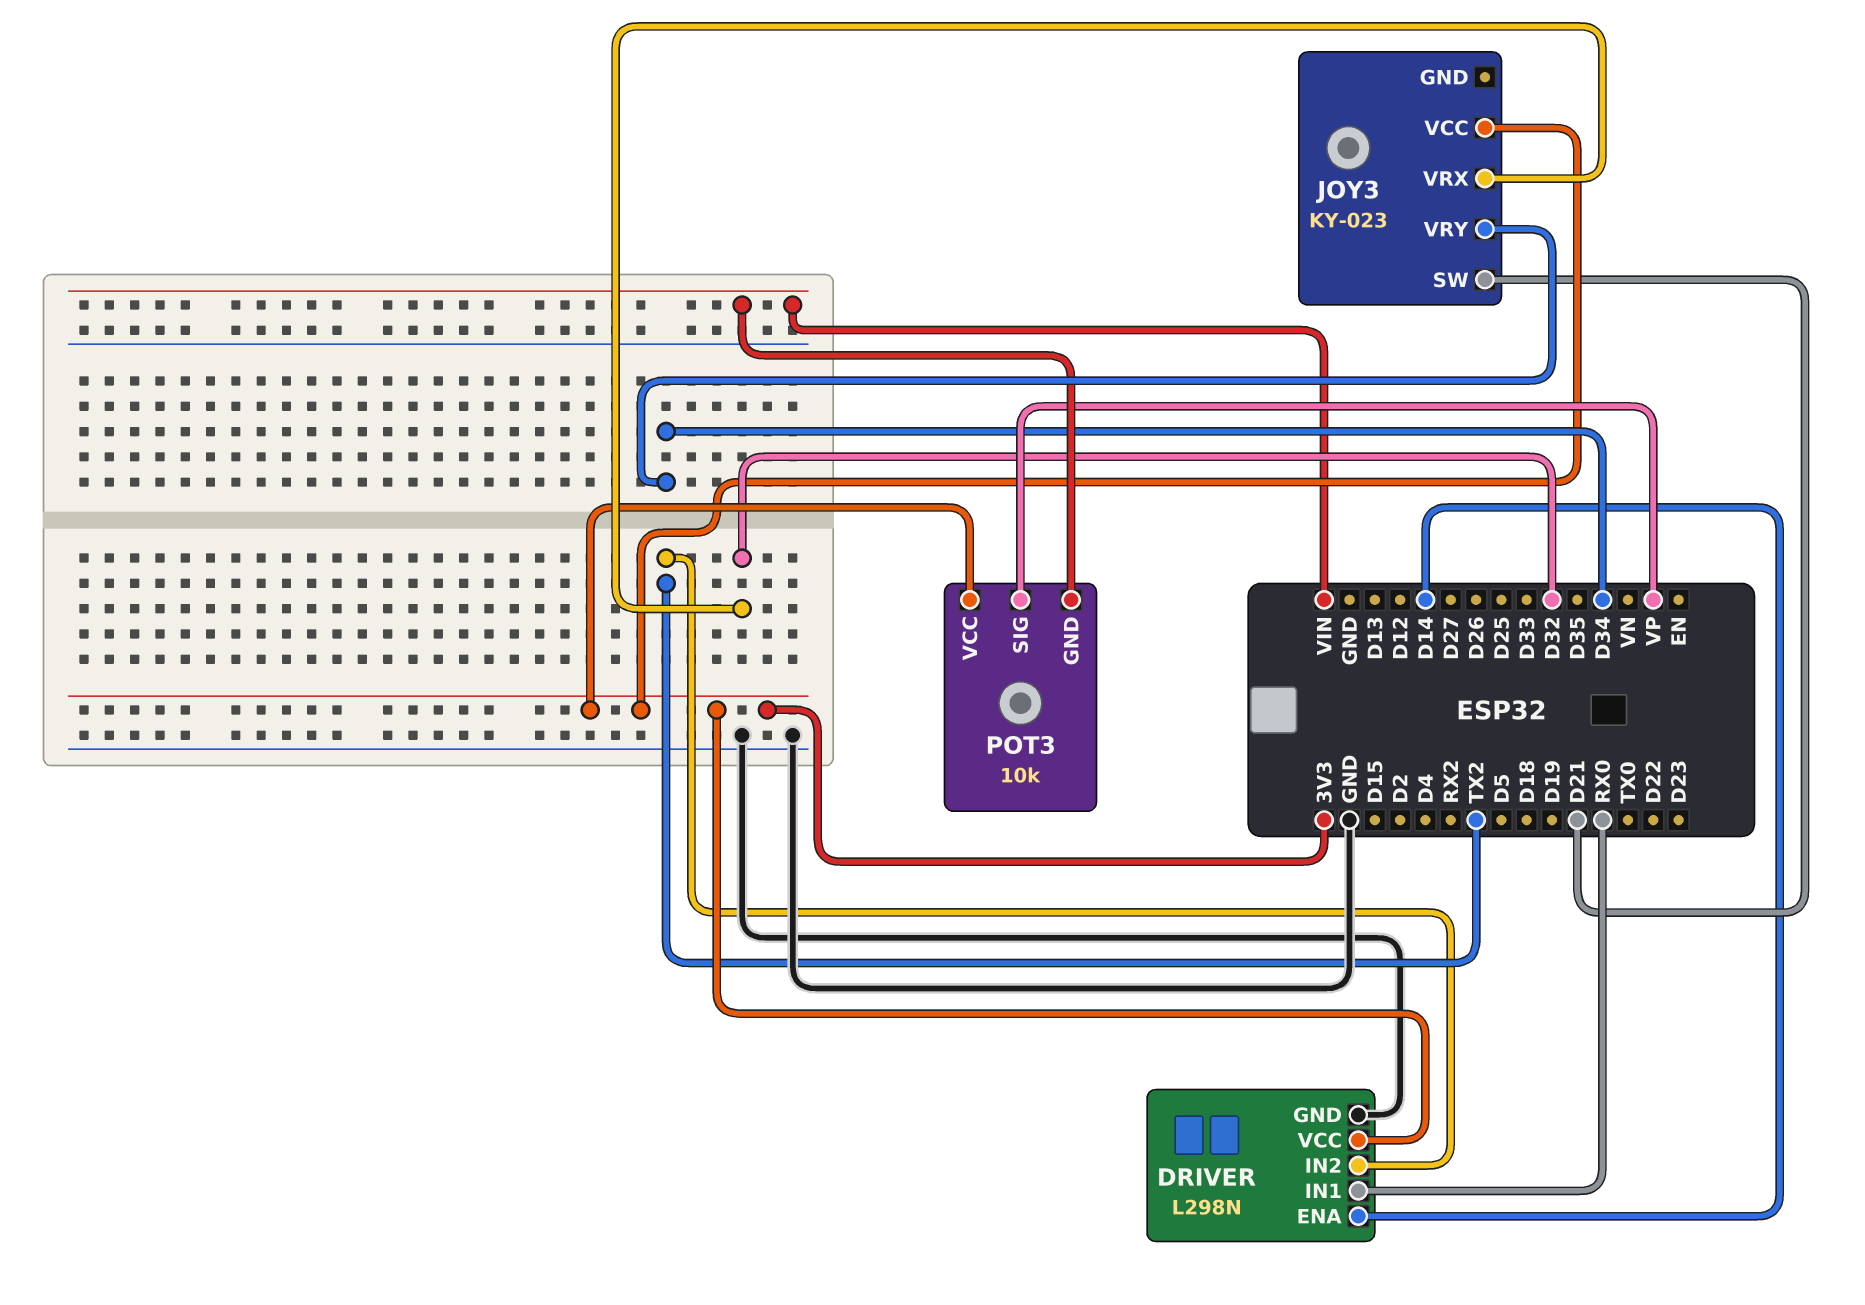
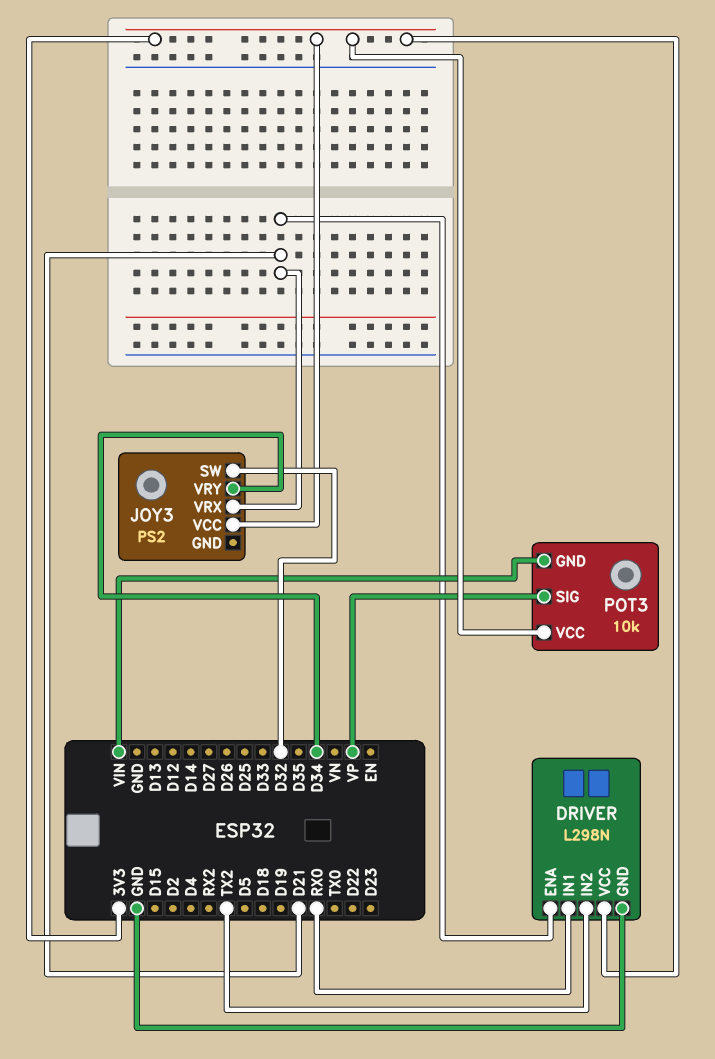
DRIVER pin ENA: D14 -> D21
JOY3: KY-023 -> PS2
JOY3 pin SW: D21 -> D32
JOY3 pin VRX: D32 -> D21

